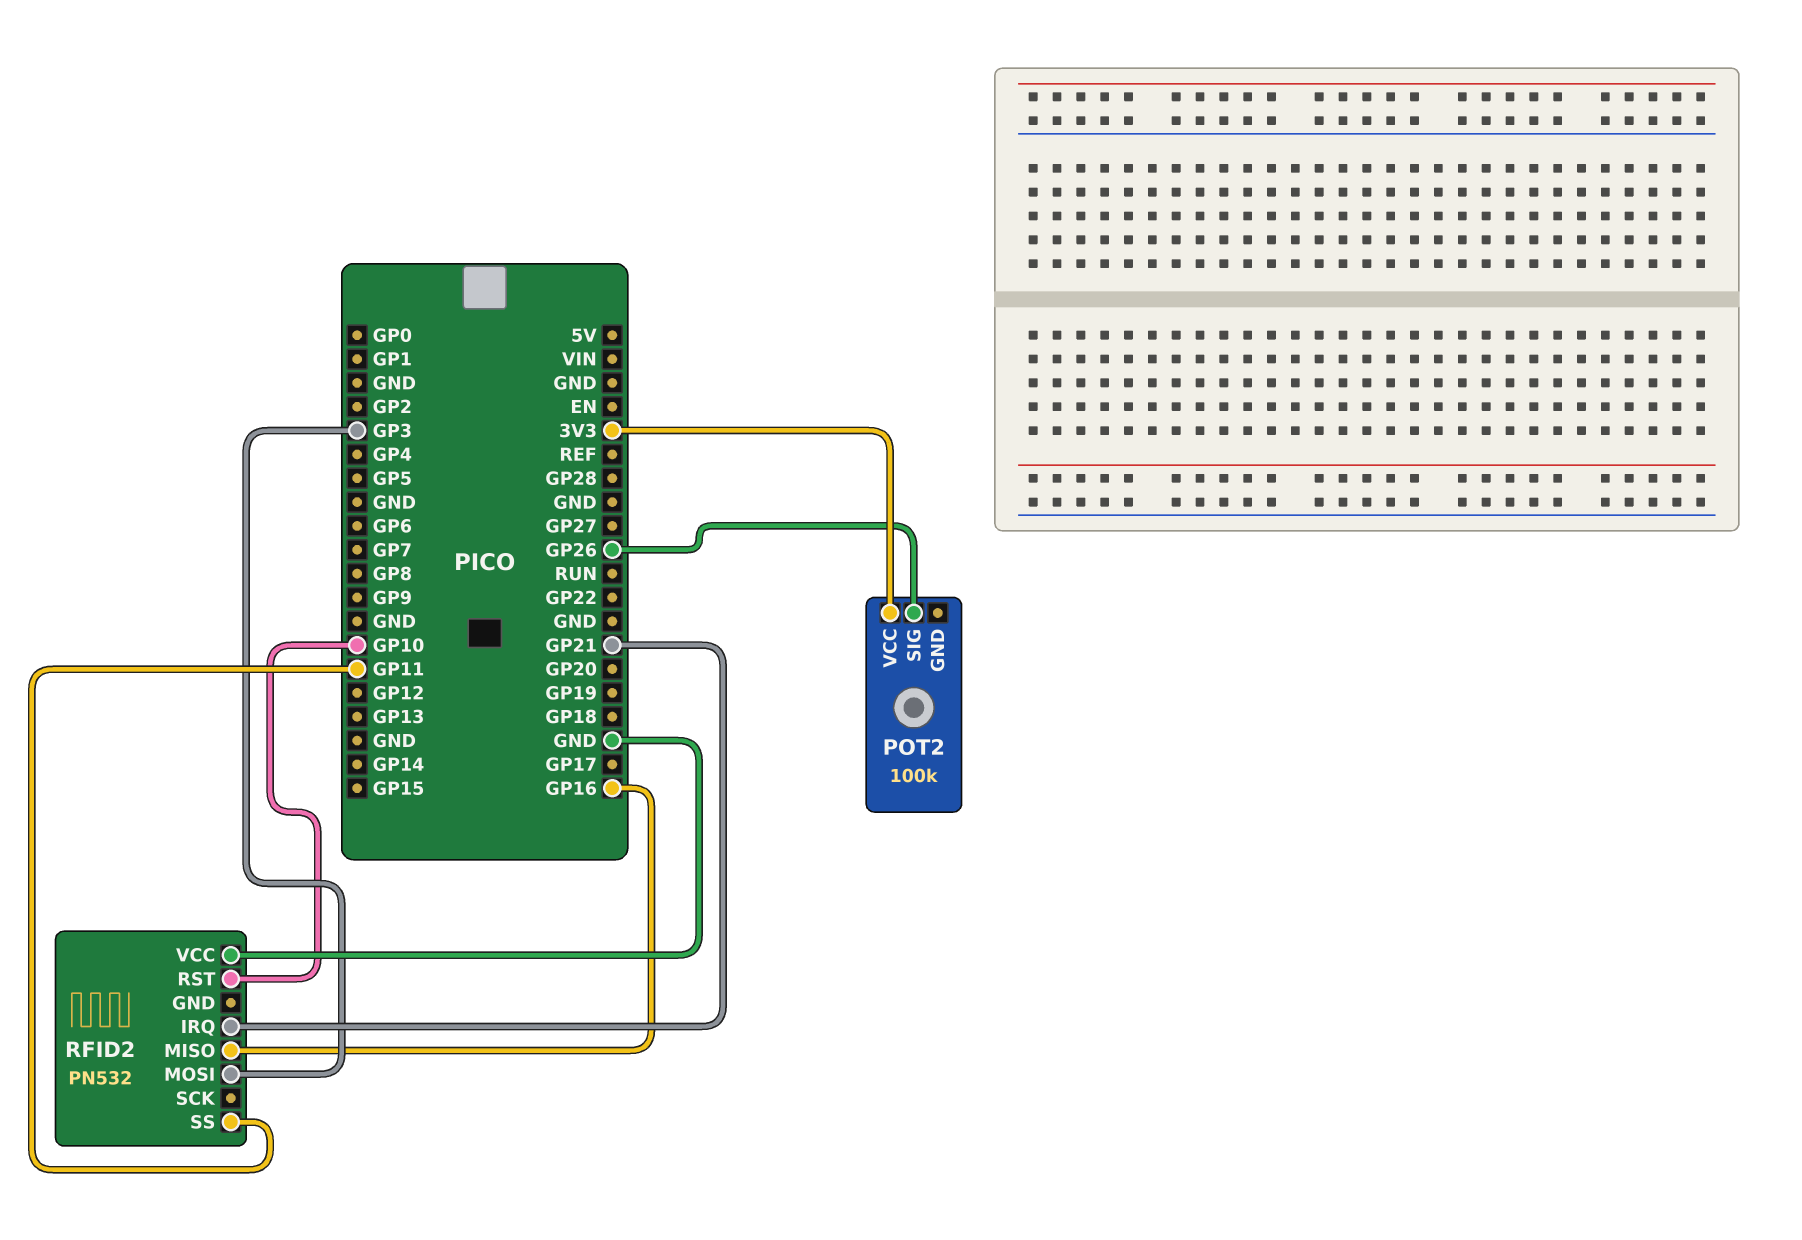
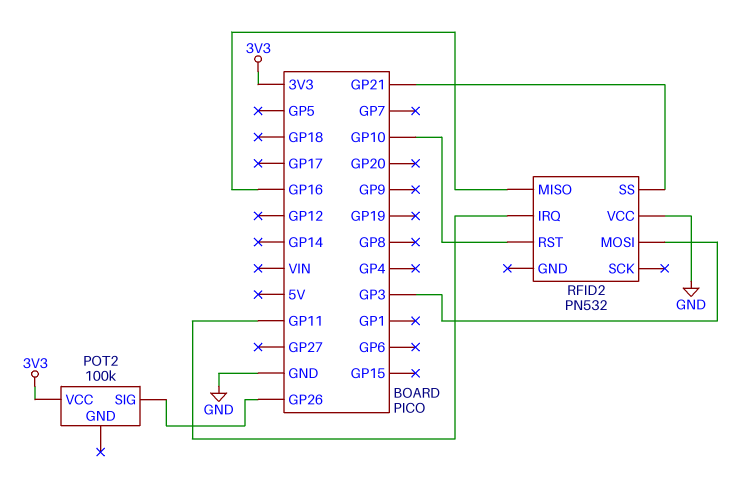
RFID2 pin IRQ: GP21 -> GP11
RFID2 pin SS: GP11 -> GP21

